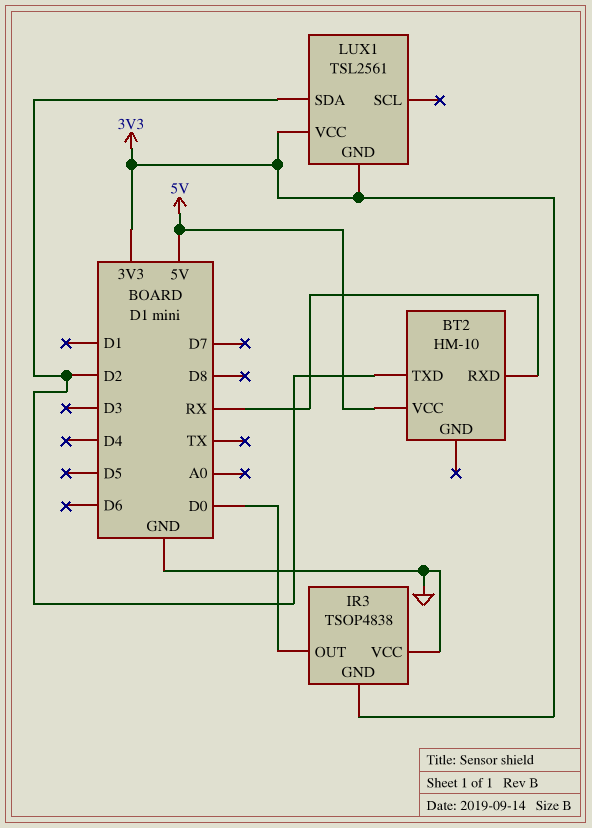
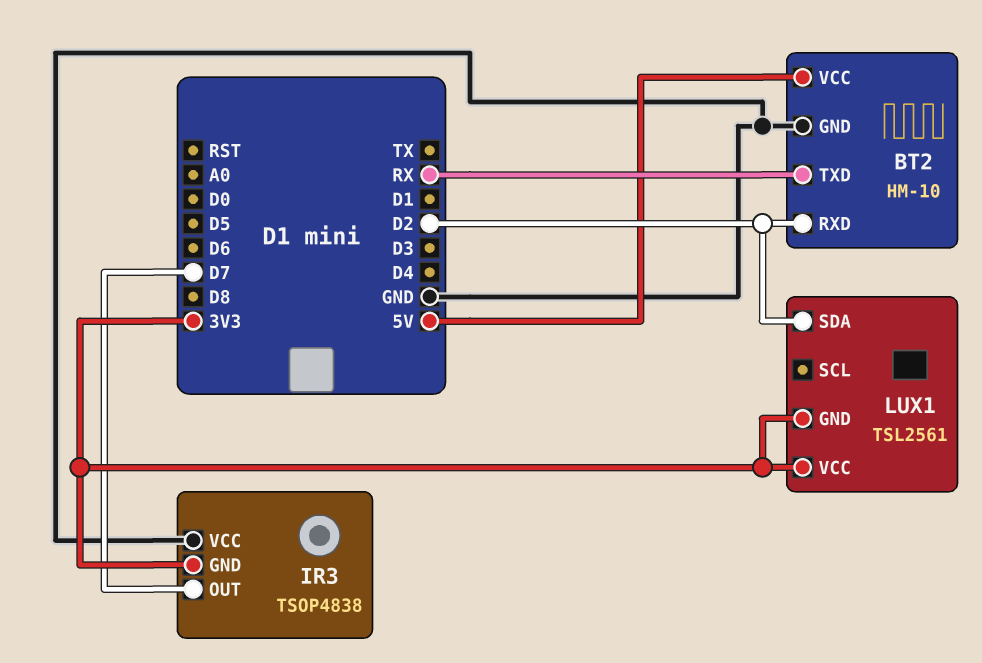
BT2 pin GND: none -> GND
BT2 pin RXD: RX -> D2
BT2 pin TXD: D2 -> RX
IR3 pin OUT: D0 -> D7

